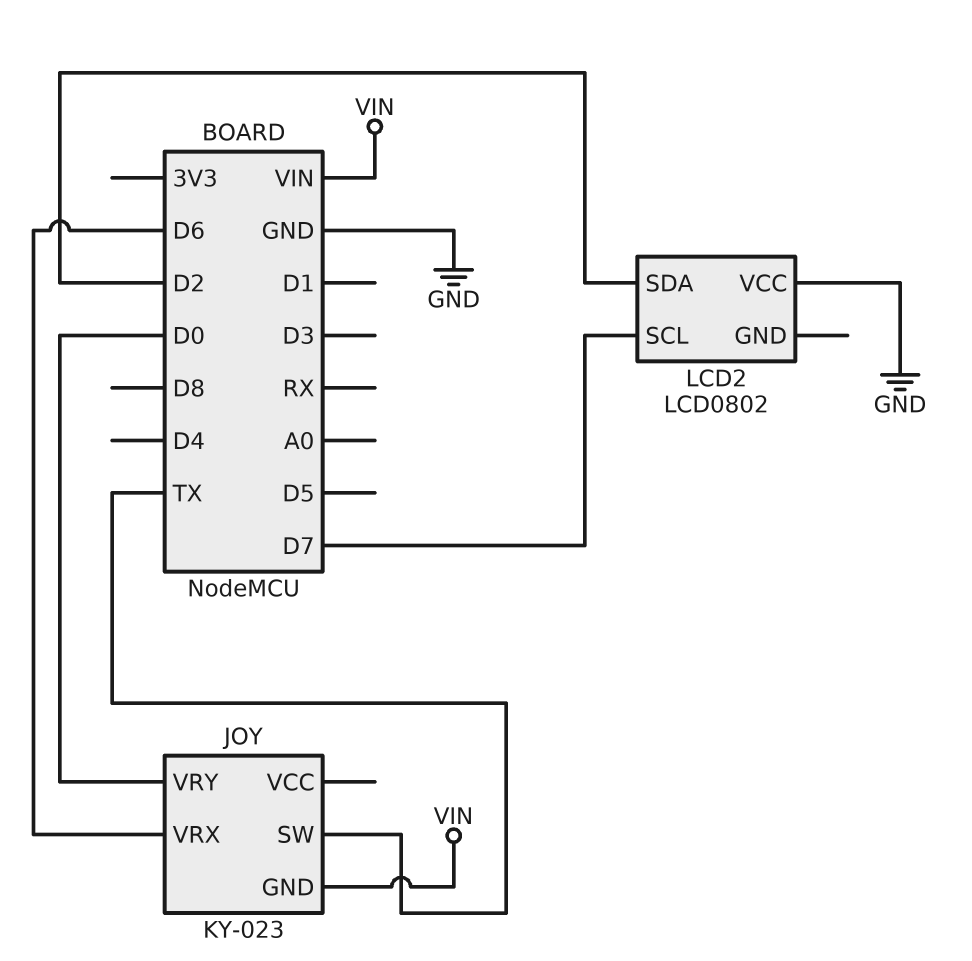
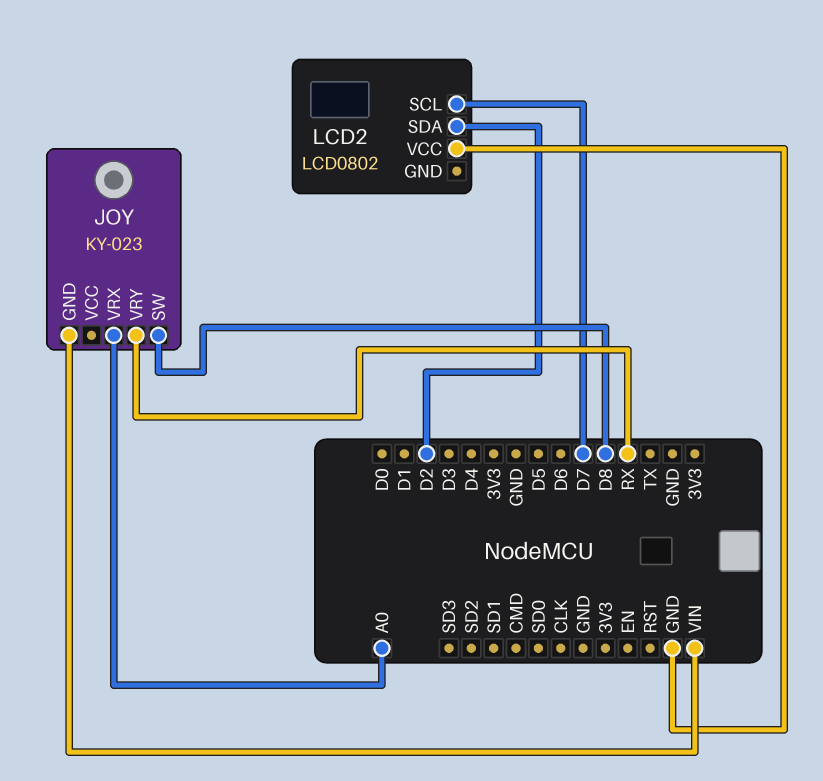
JOY pin SW: TX -> D8
JOY pin VRX: D6 -> A0
JOY pin VRY: D0 -> RX

